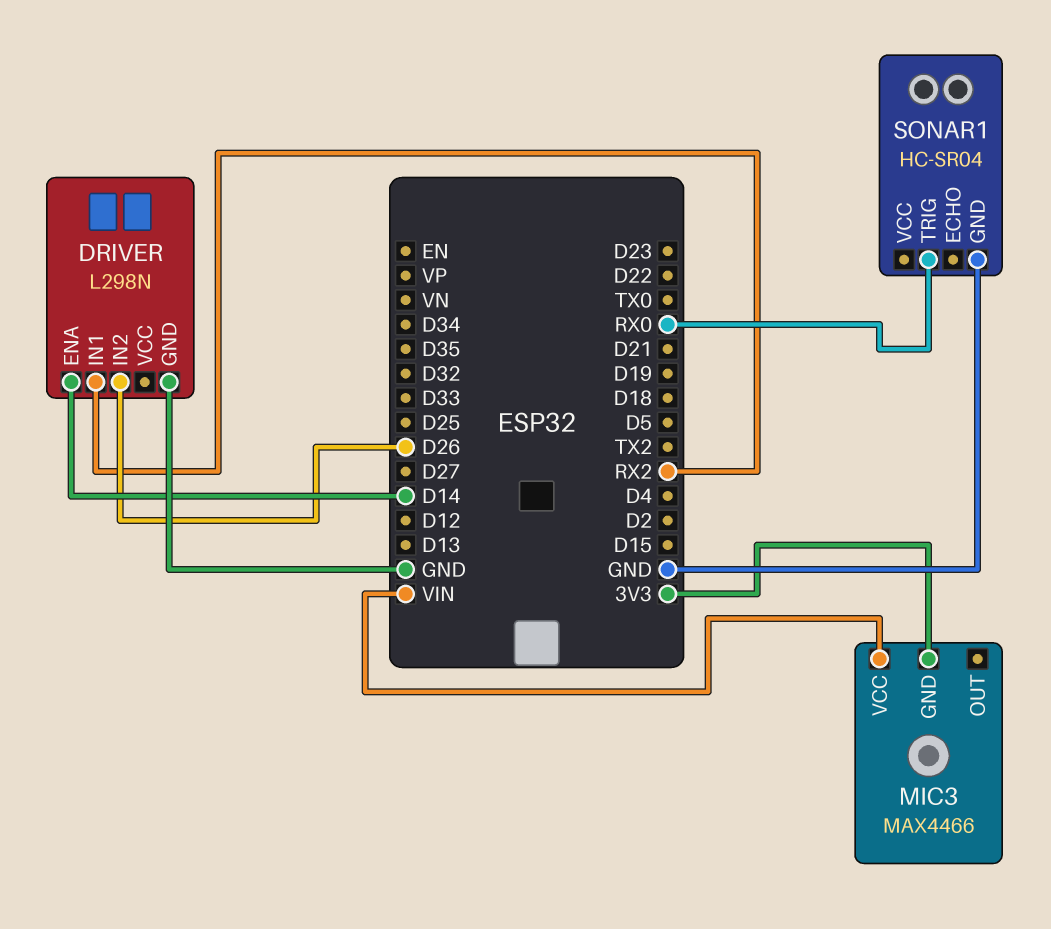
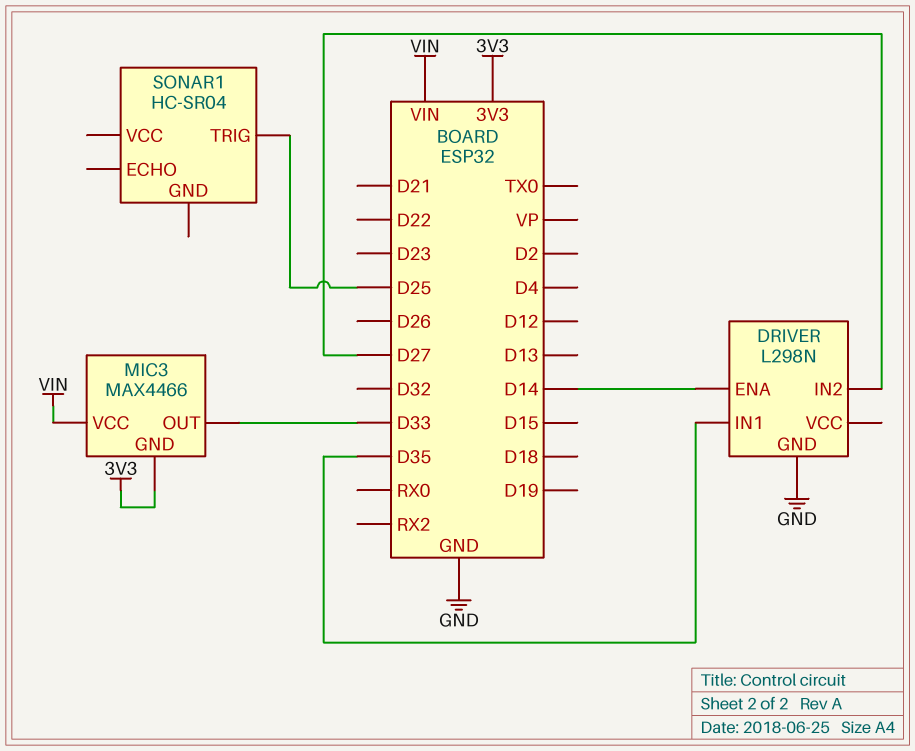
DRIVER pin IN1: RX2 -> D35
DRIVER pin IN2: D26 -> D27
MIC3 pin OUT: none -> D33
SONAR1 pin GND: GND -> none
SONAR1 pin TRIG: RX0 -> D25

